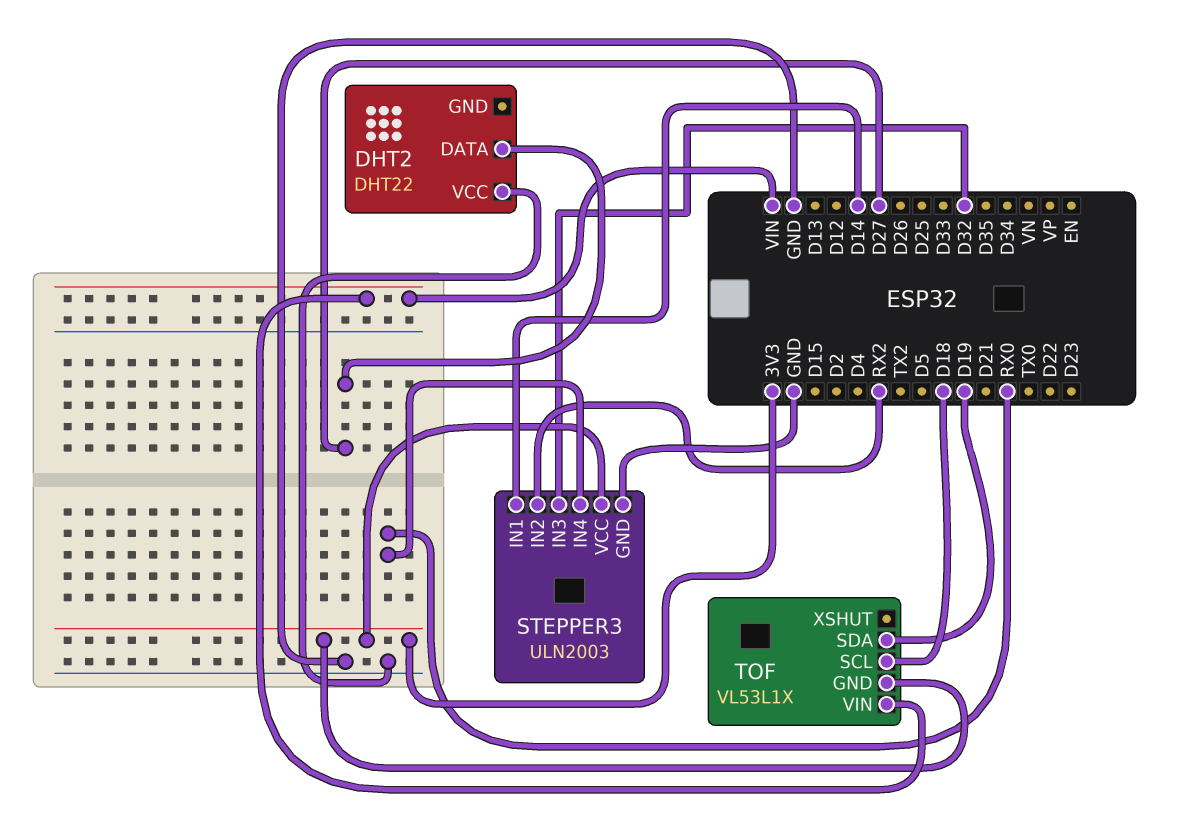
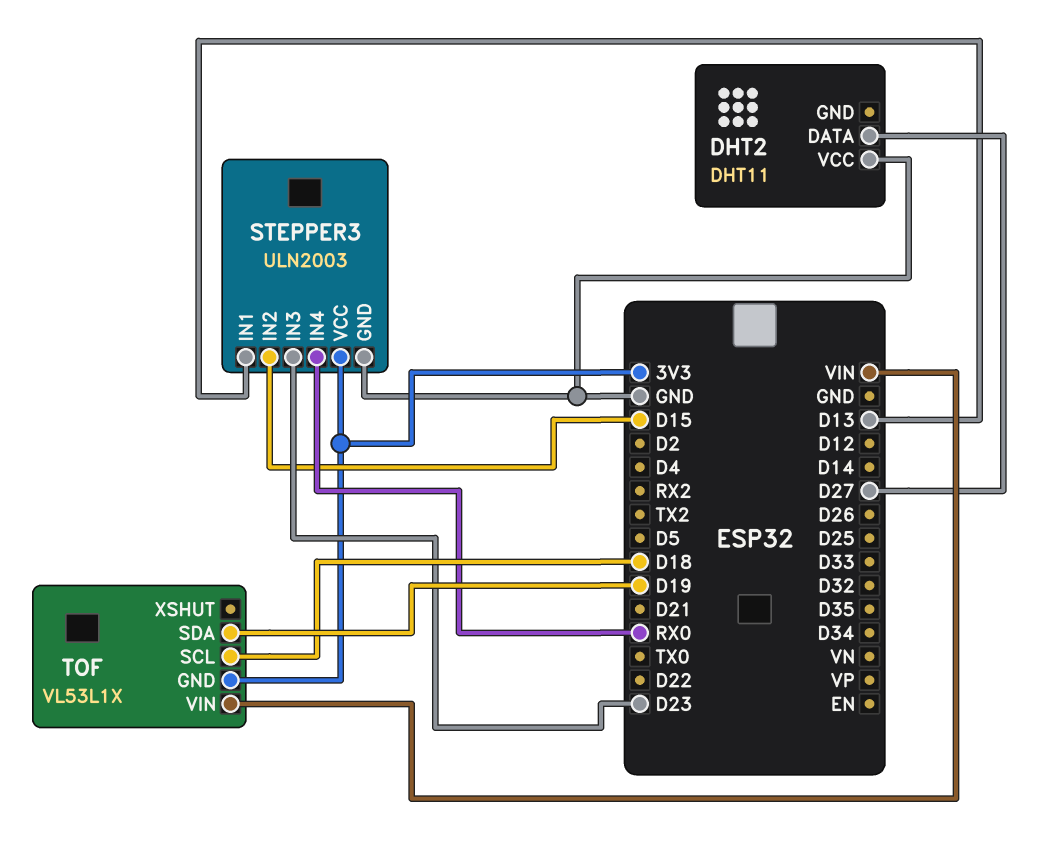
DHT2: DHT22 -> DHT11
STEPPER3 pin IN1: D14 -> D13
STEPPER3 pin IN2: RX2 -> D15
STEPPER3 pin IN3: D32 -> D23

